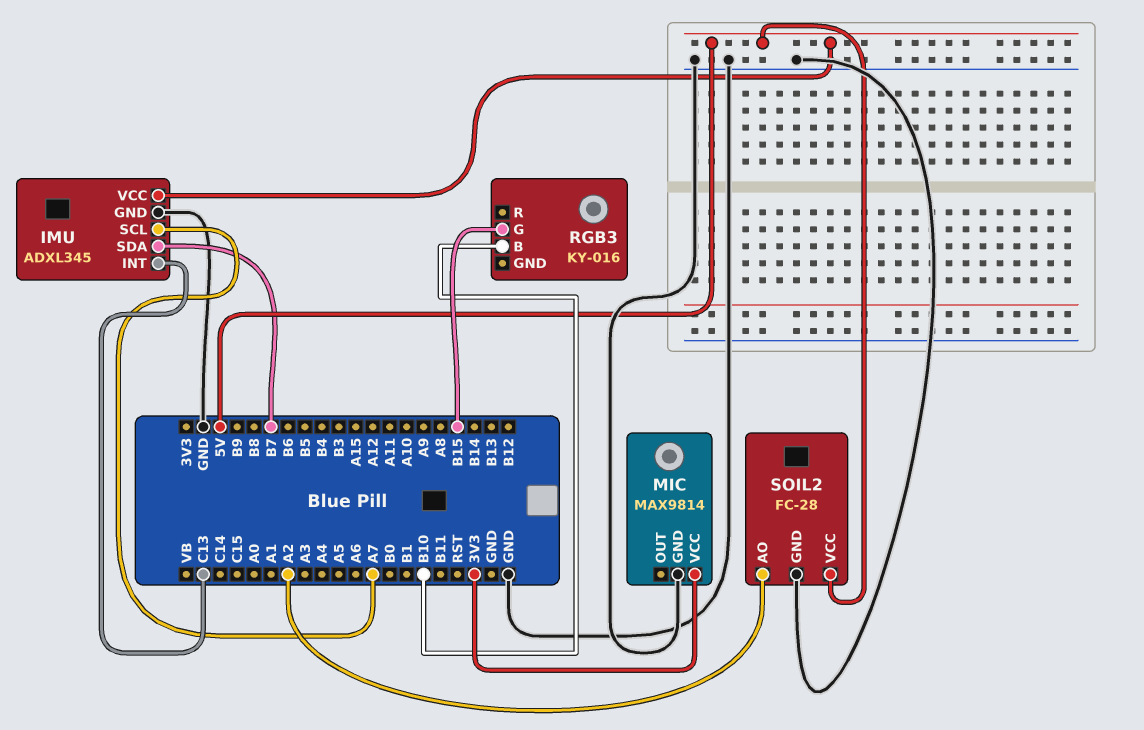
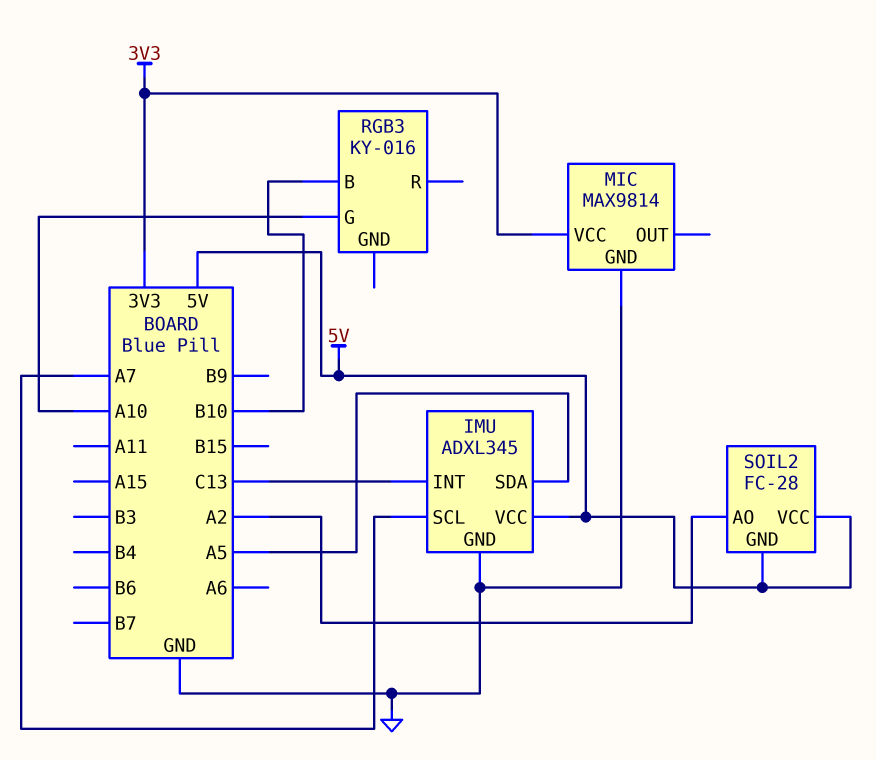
IMU pin SDA: B7 -> A5
RGB3 pin G: B15 -> A10
SOIL2 pin GND: GND -> 5V

